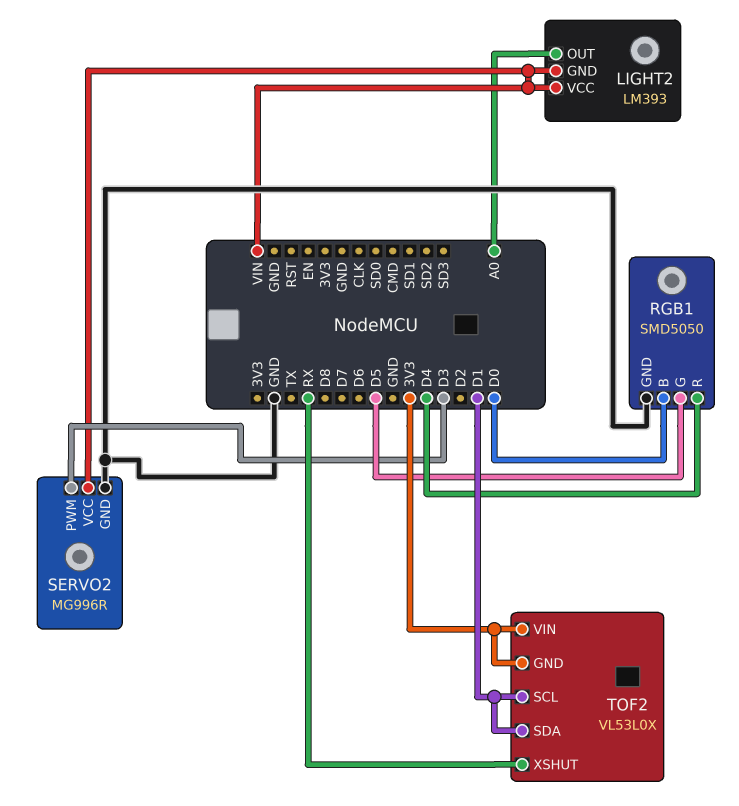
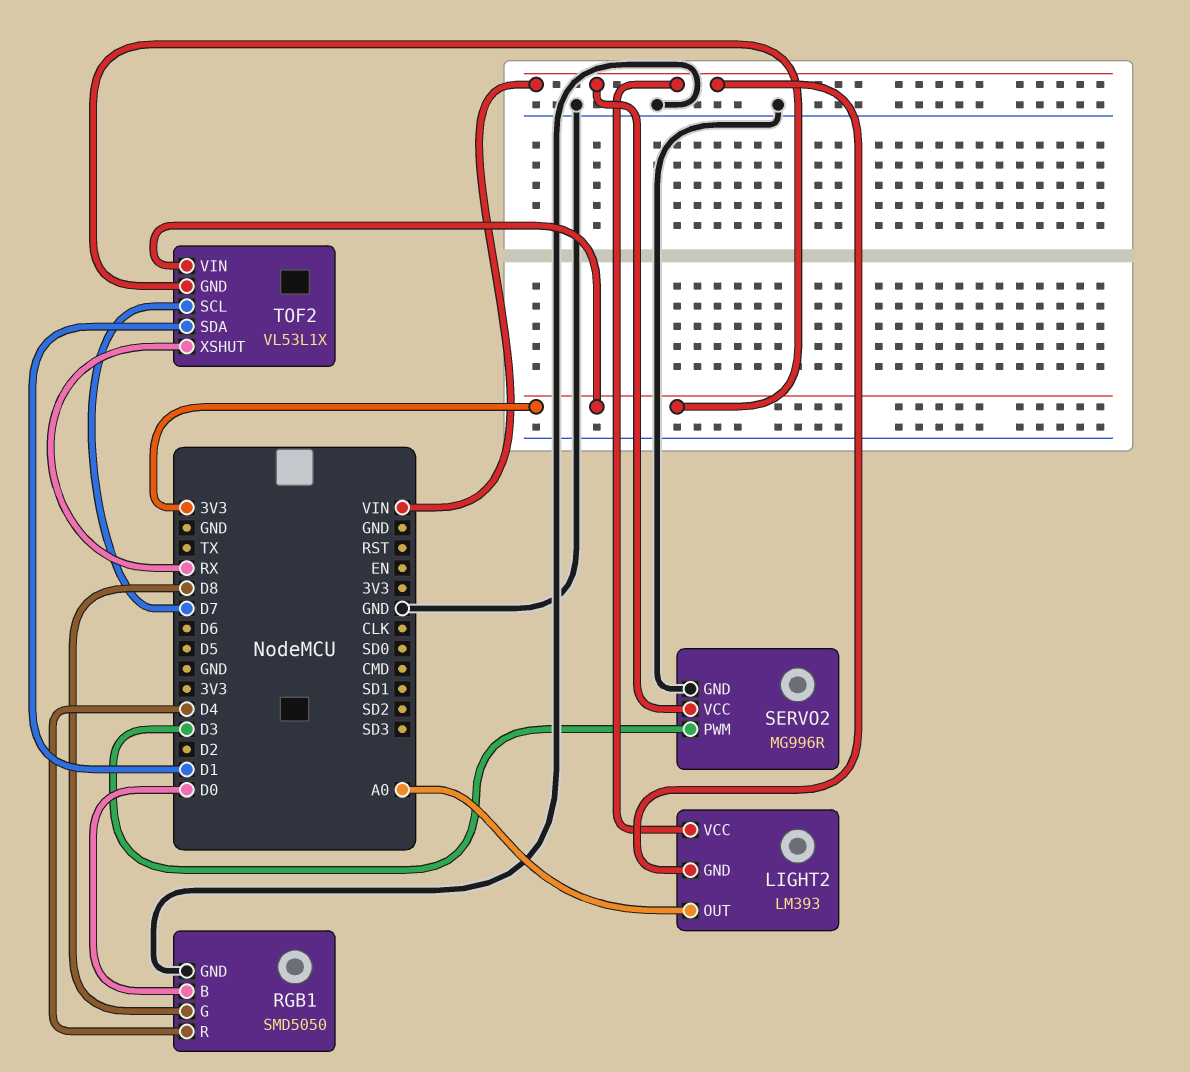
RGB1 pin G: D5 -> D8
TOF2: VL53L0X -> VL53L1X
TOF2 pin SCL: D1 -> D7

